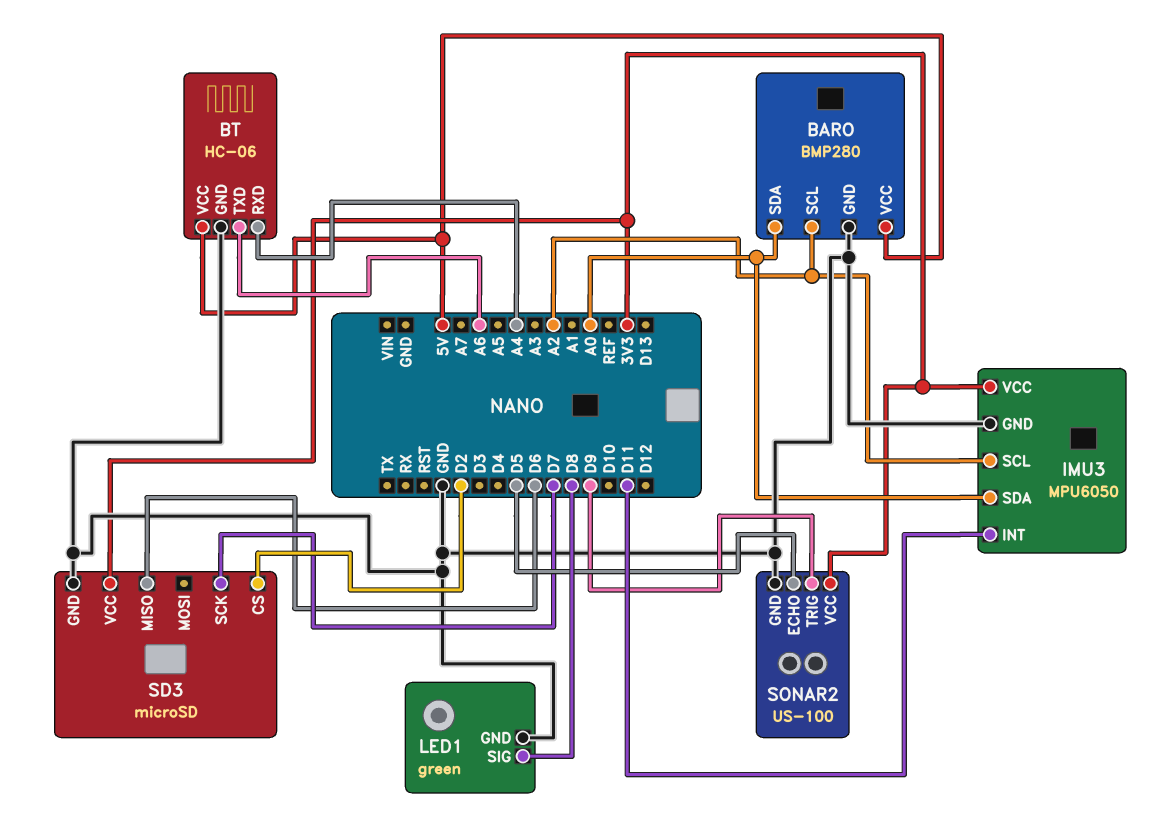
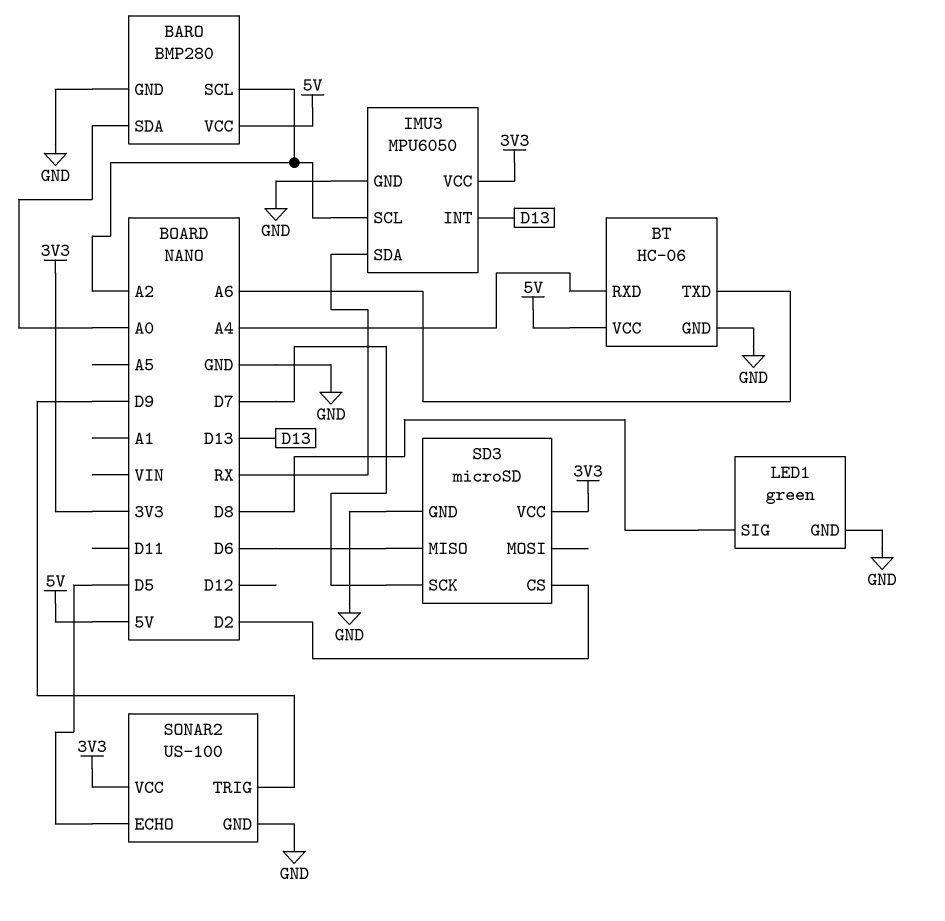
IMU3 pin INT: D11 -> D13
IMU3 pin SDA: A0 -> RX

